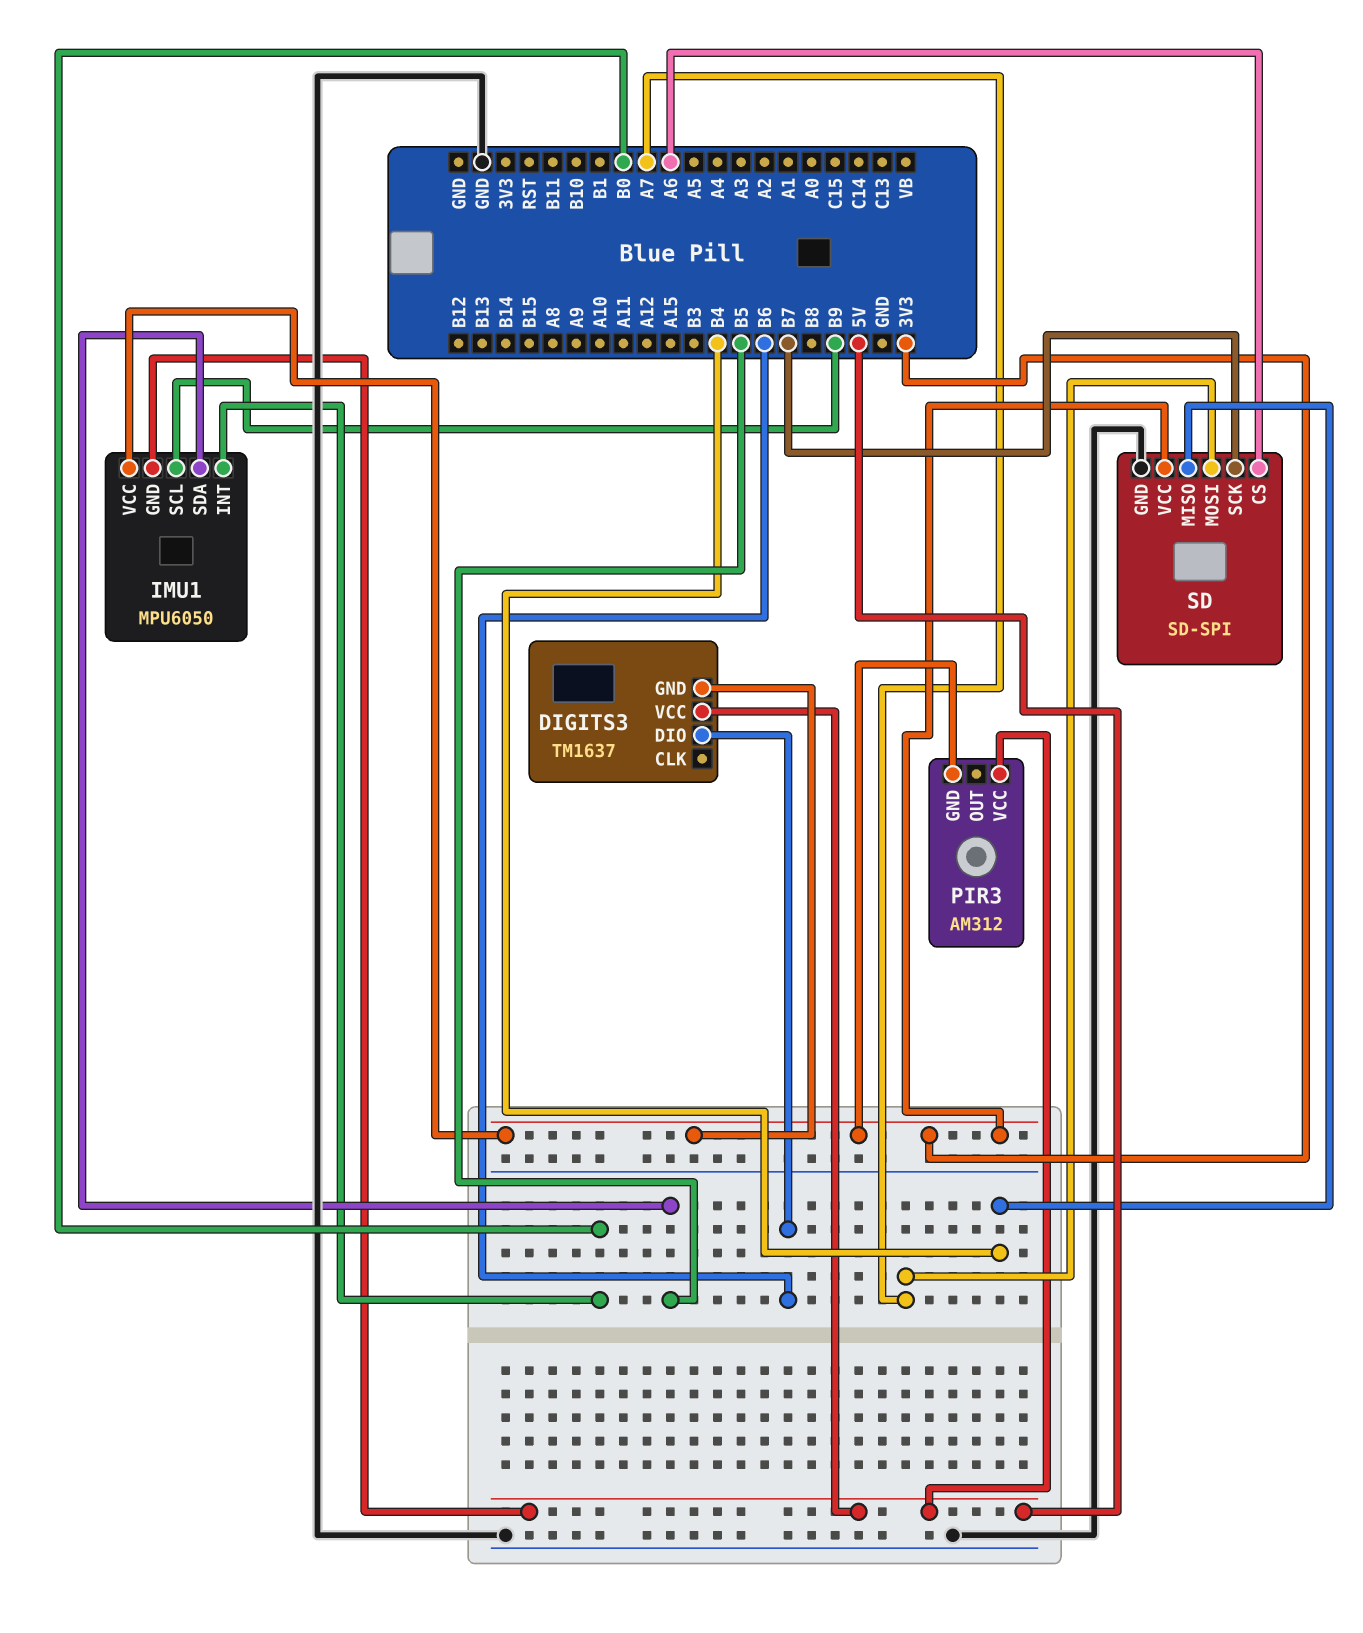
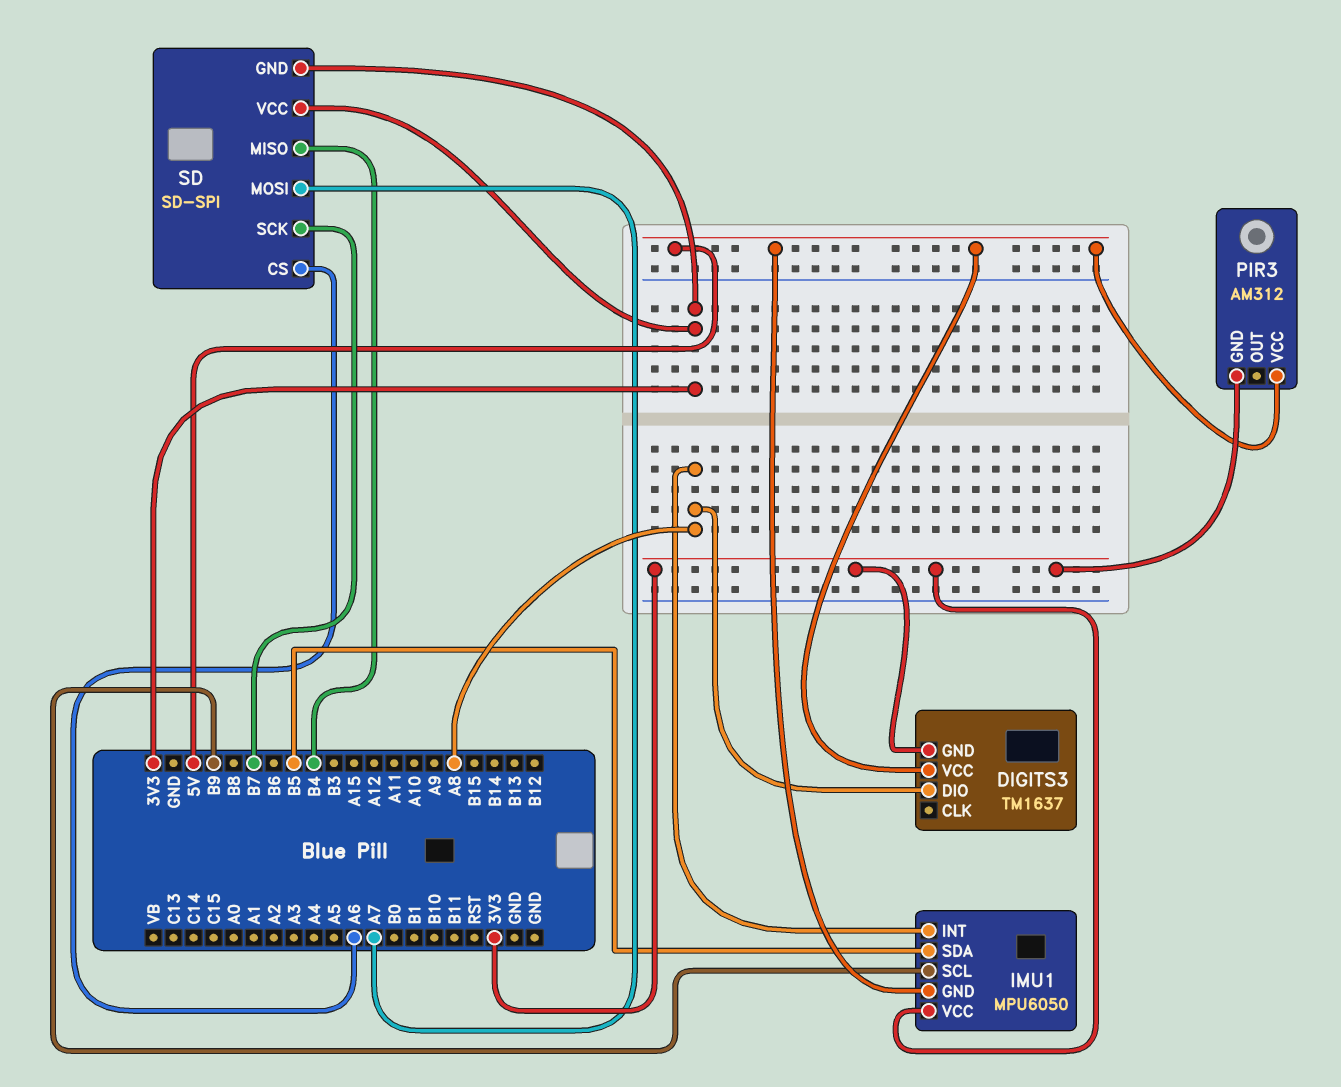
DIGITS3 pin DIO: B6 -> A8
IMU1 pin INT: B0 -> A8
SD pin GND: GND -> 3V3

